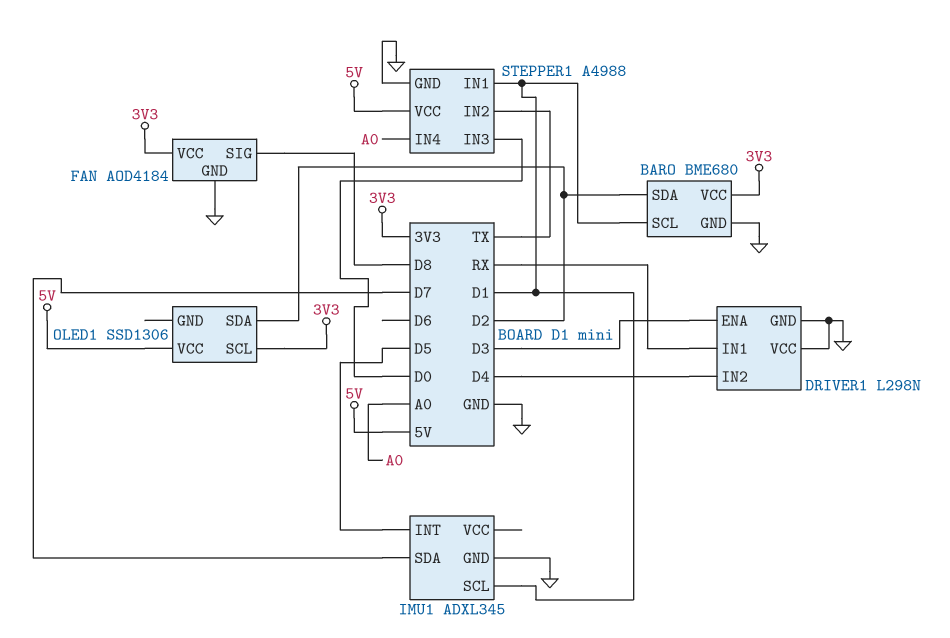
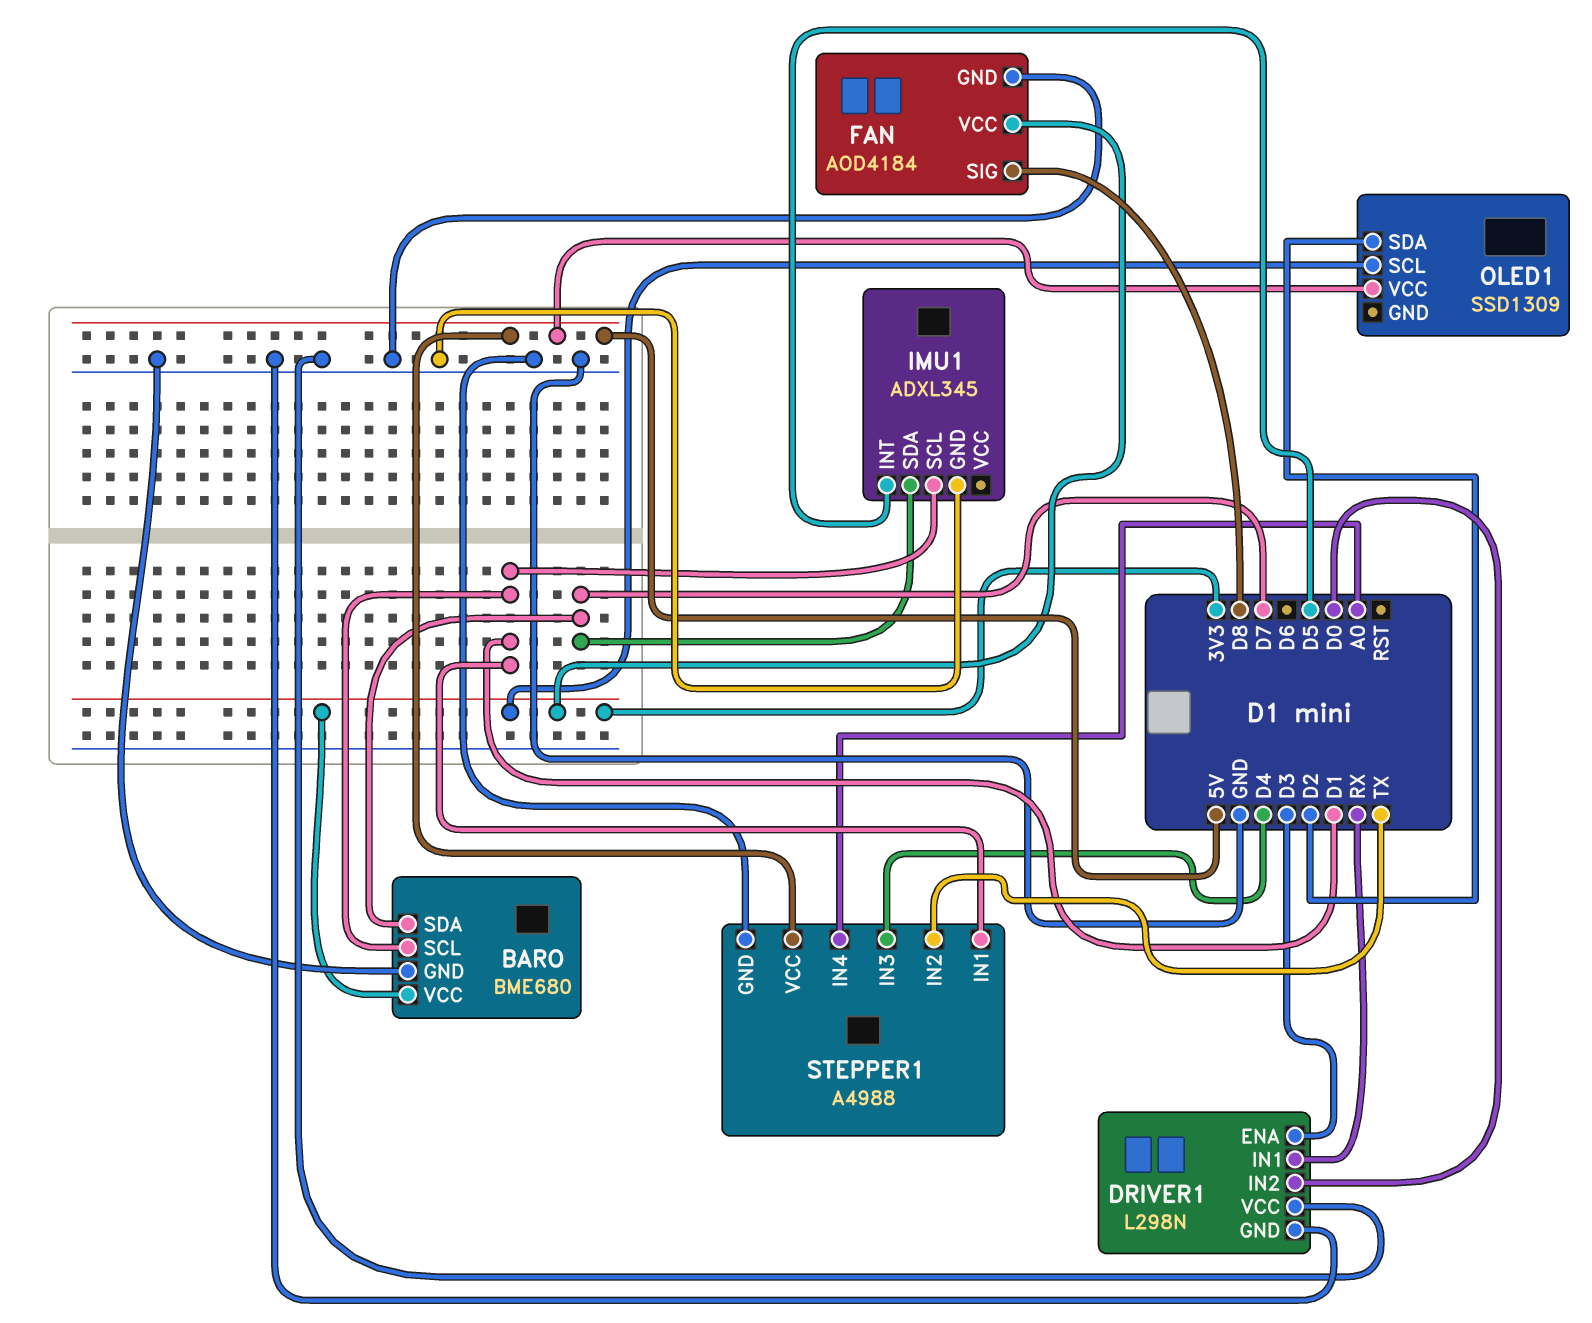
BARO pin SDA: D2 -> D7
DRIVER1 pin IN2: D4 -> D0
OLED1: SSD1306 -> SSD1309
STEPPER1 pin IN3: D0 -> D4

